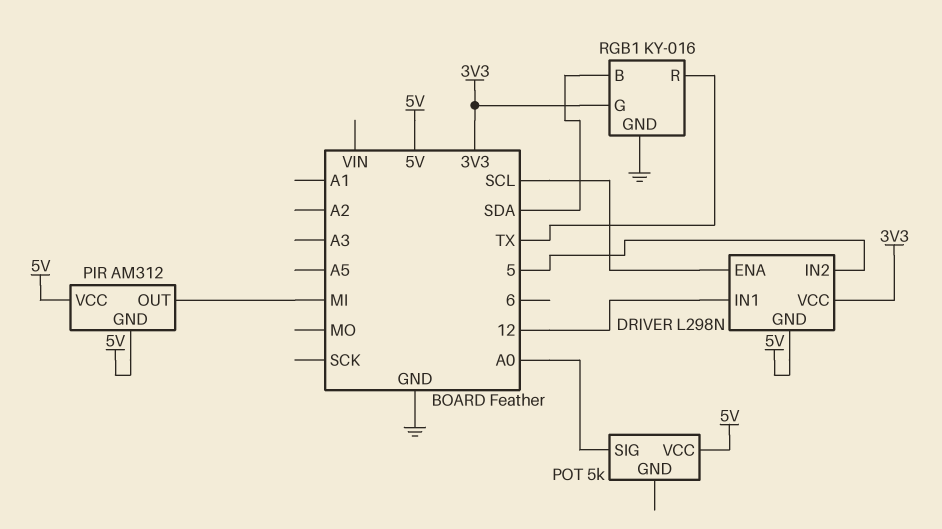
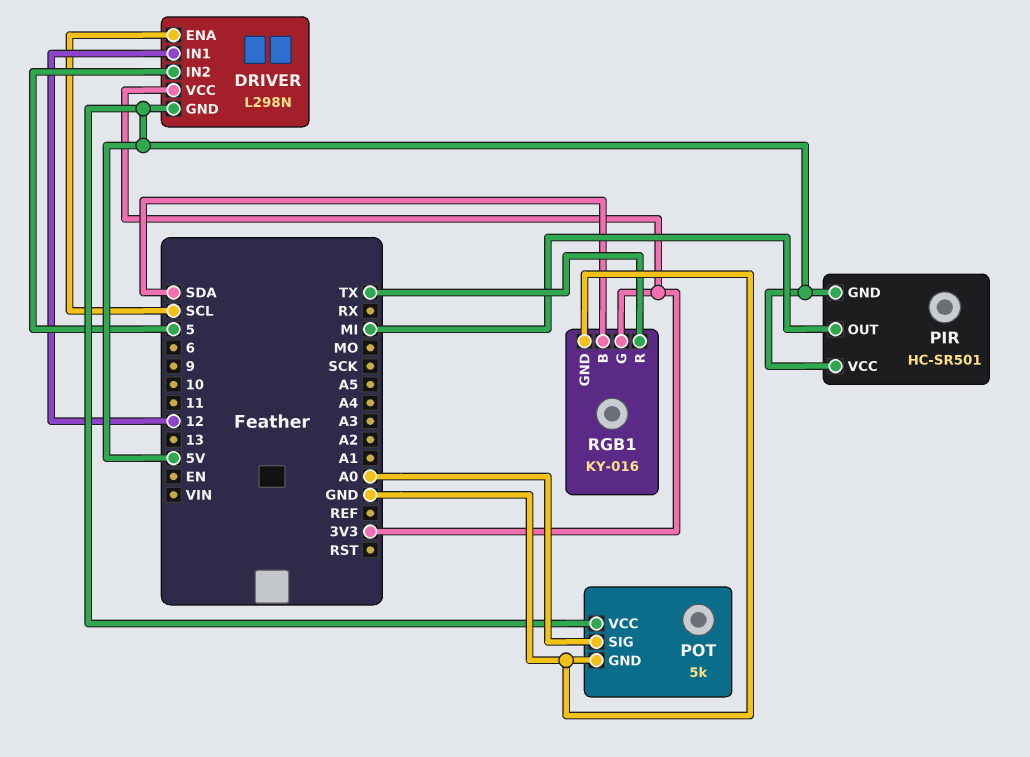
PIR: AM312 -> HC-SR501
POT pin GND: none -> GND

